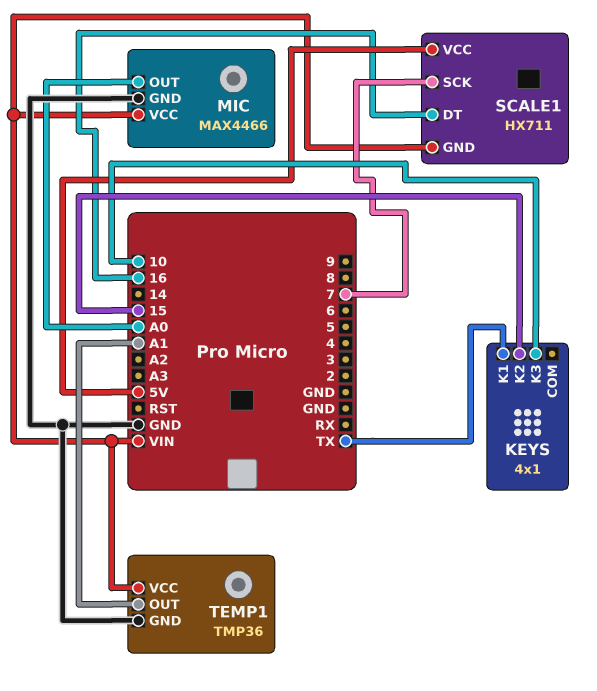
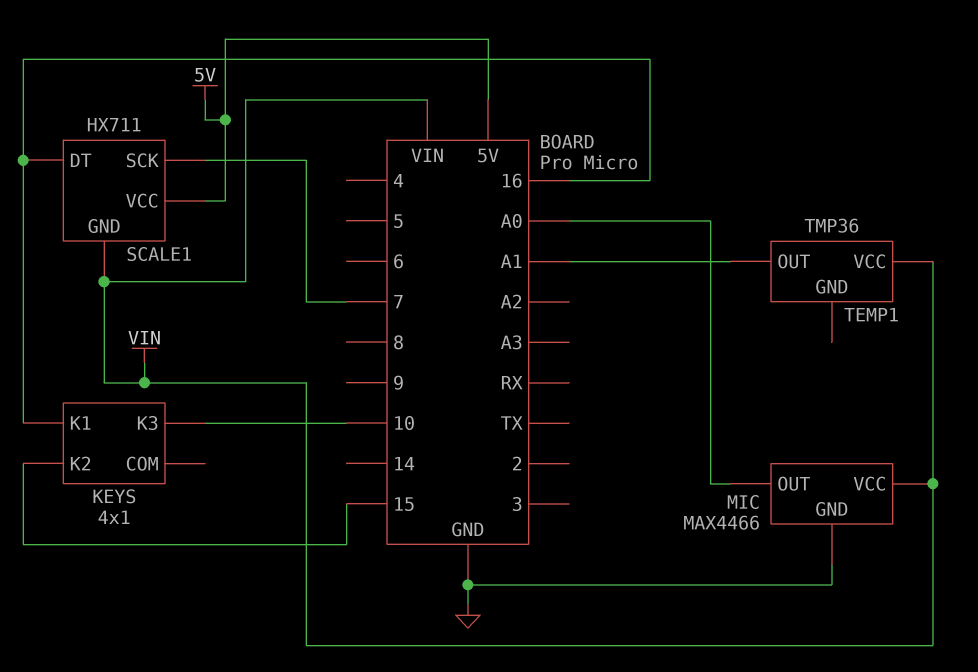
KEYS pin K1: TX -> 16
TEMP1 pin GND: GND -> none

